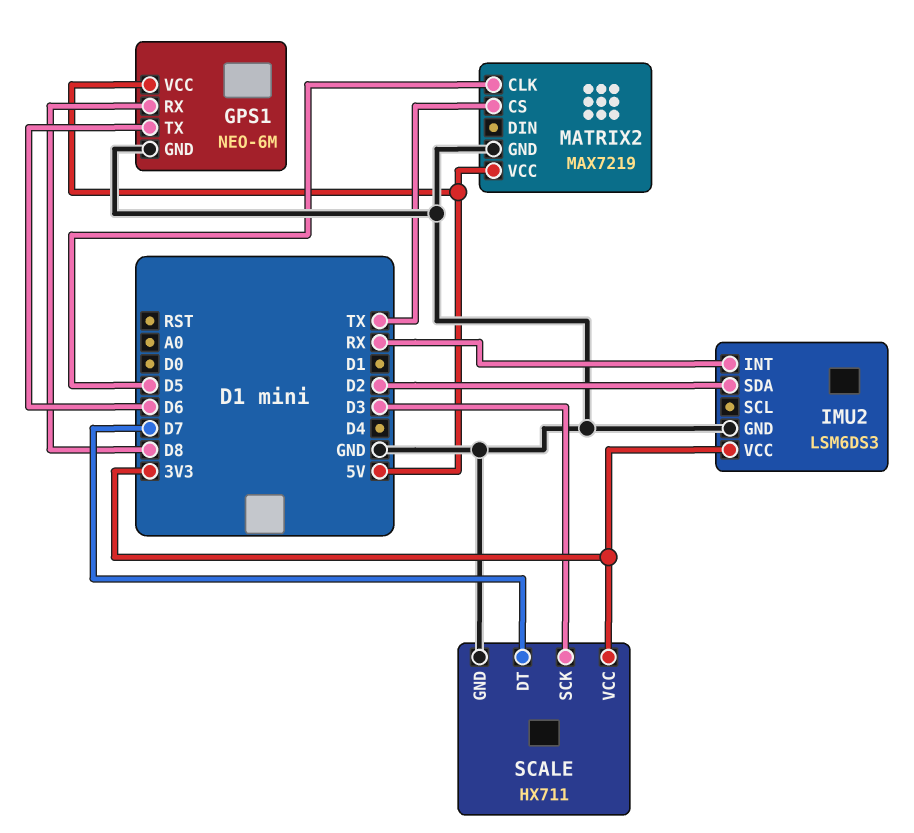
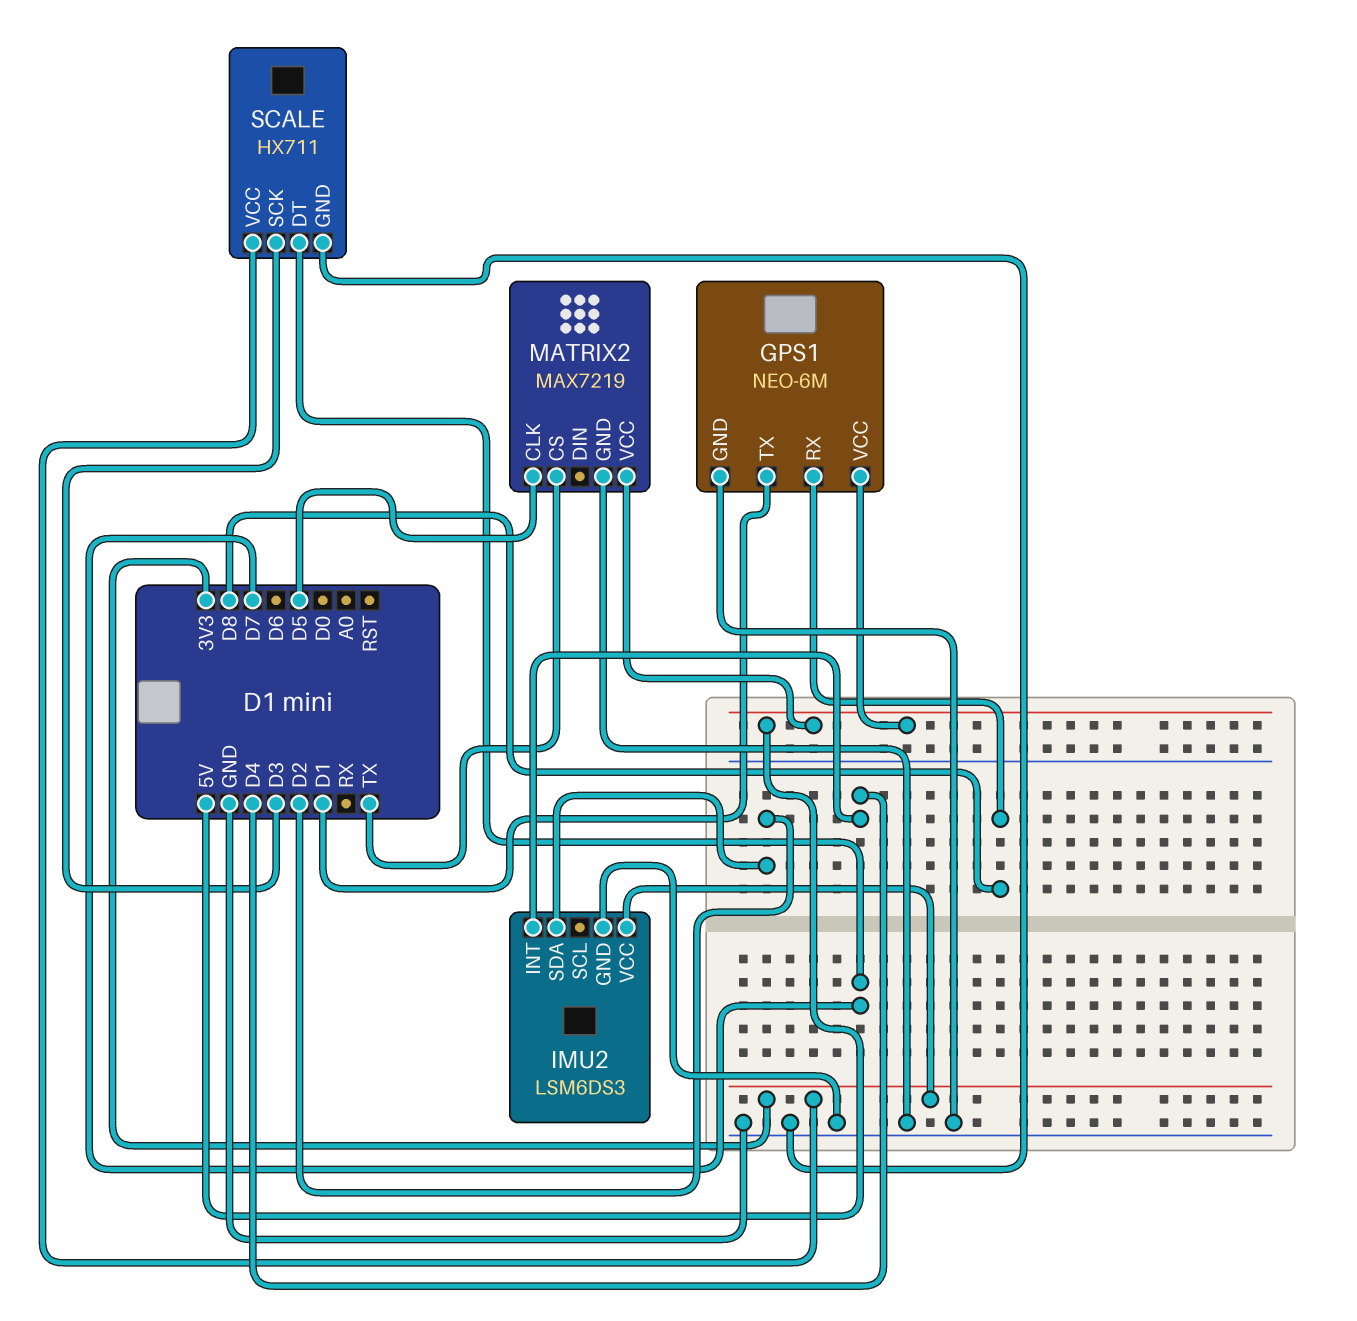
GPS1 pin TX: D6 -> D1
IMU2 pin INT: RX -> D4

